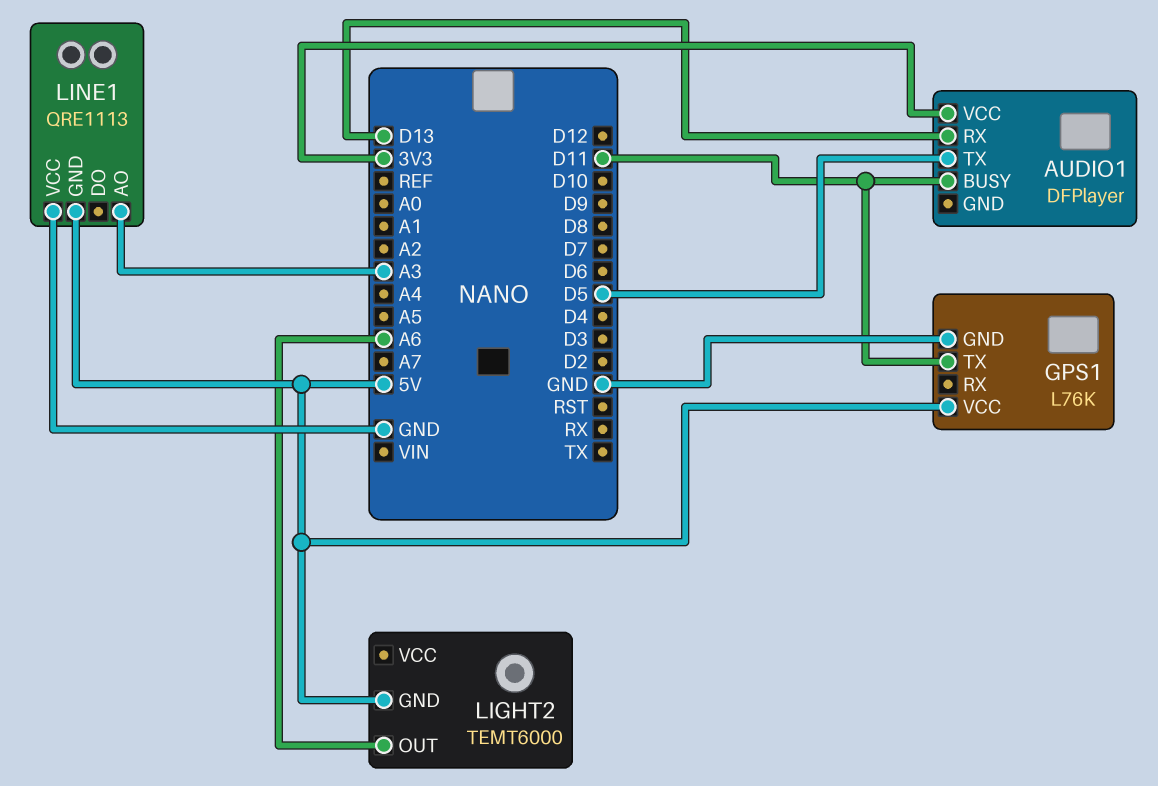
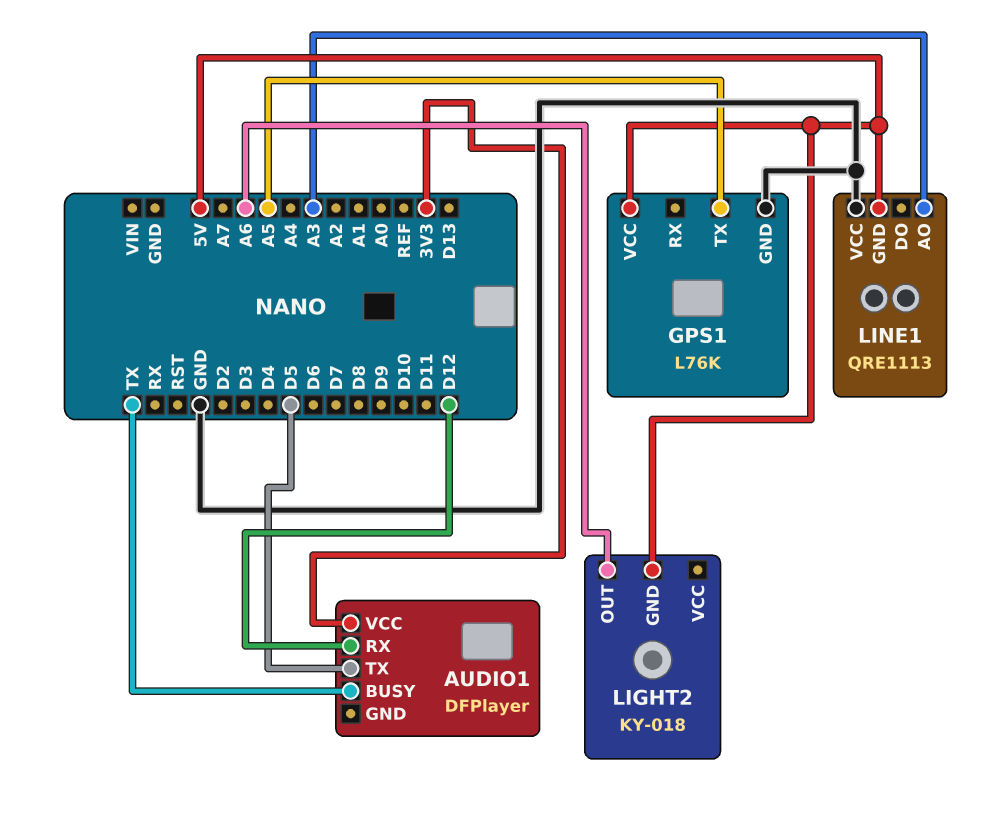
AUDIO1 pin BUSY: D11 -> TX
AUDIO1 pin RX: D13 -> D12
GPS1 pin TX: D11 -> A5
LIGHT2: TEMT6000 -> KY-018

